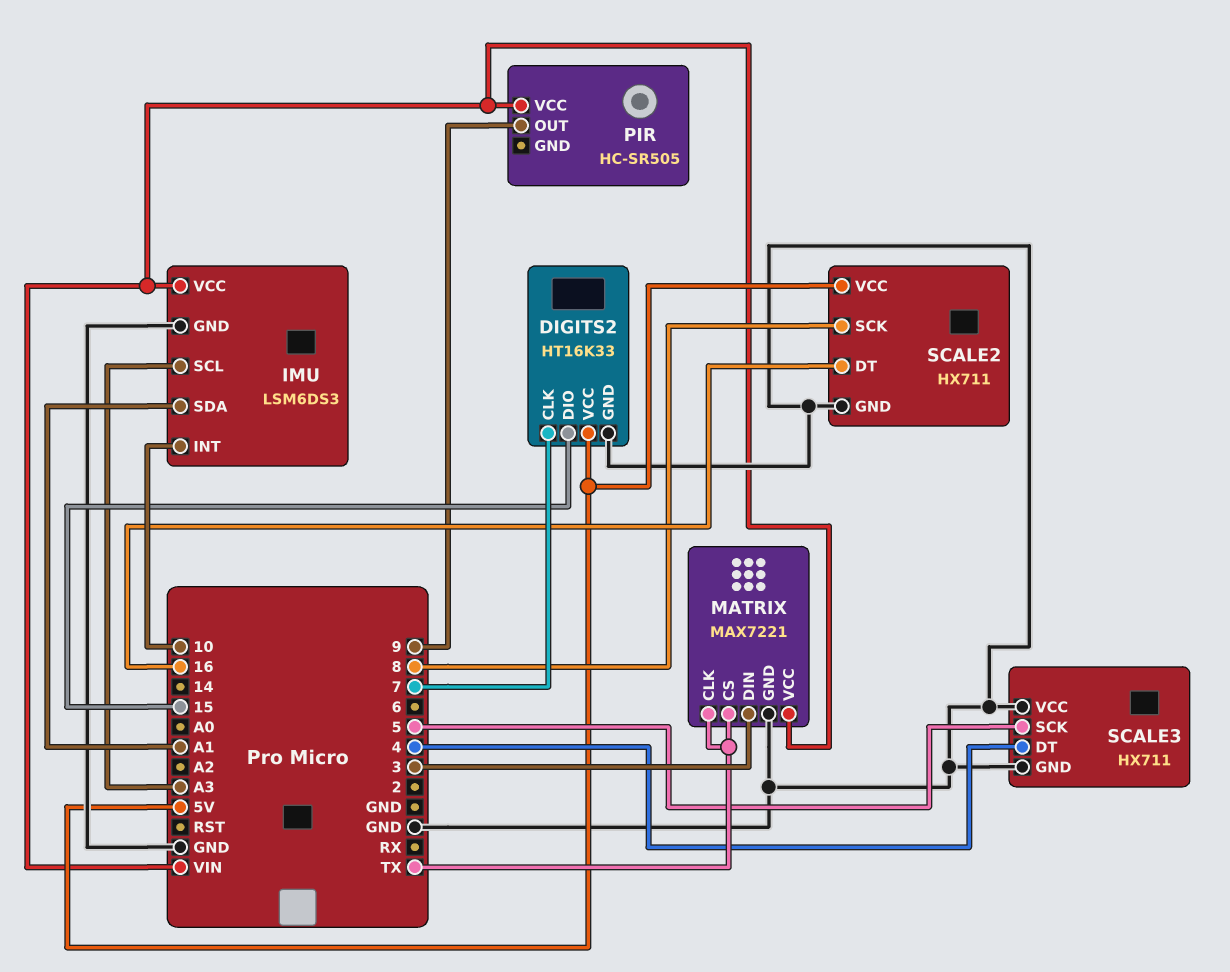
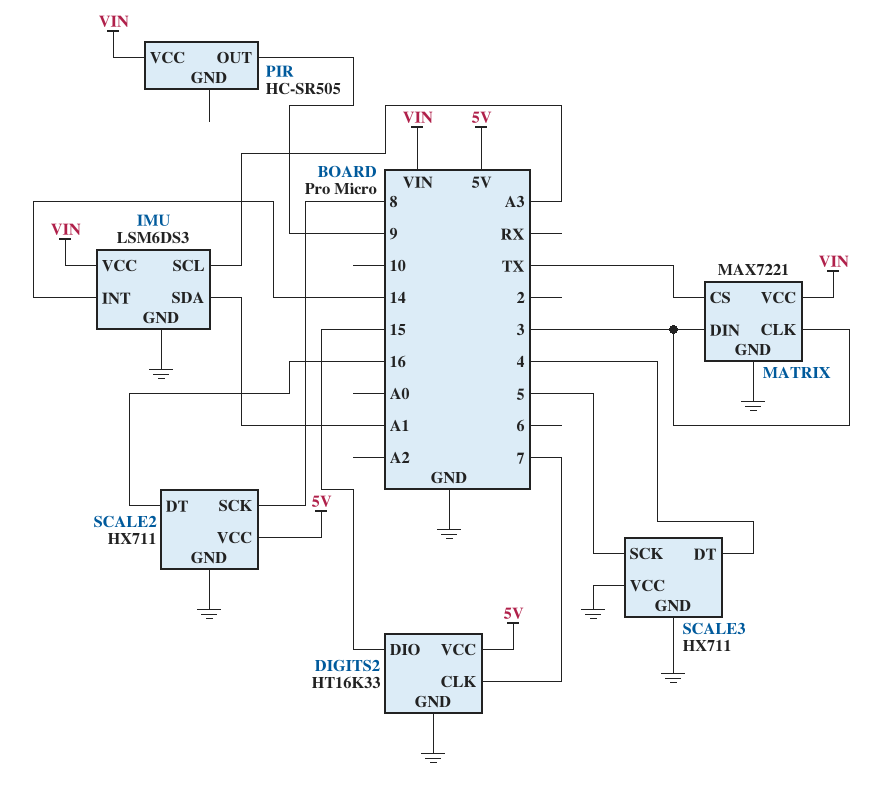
IMU pin INT: 10 -> 14
MATRIX pin CLK: TX -> 3

